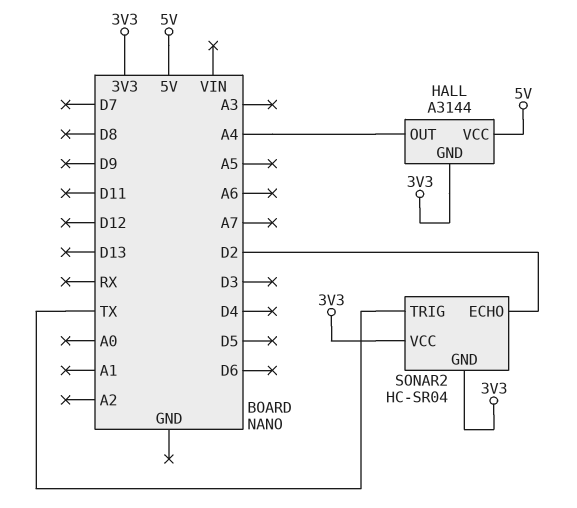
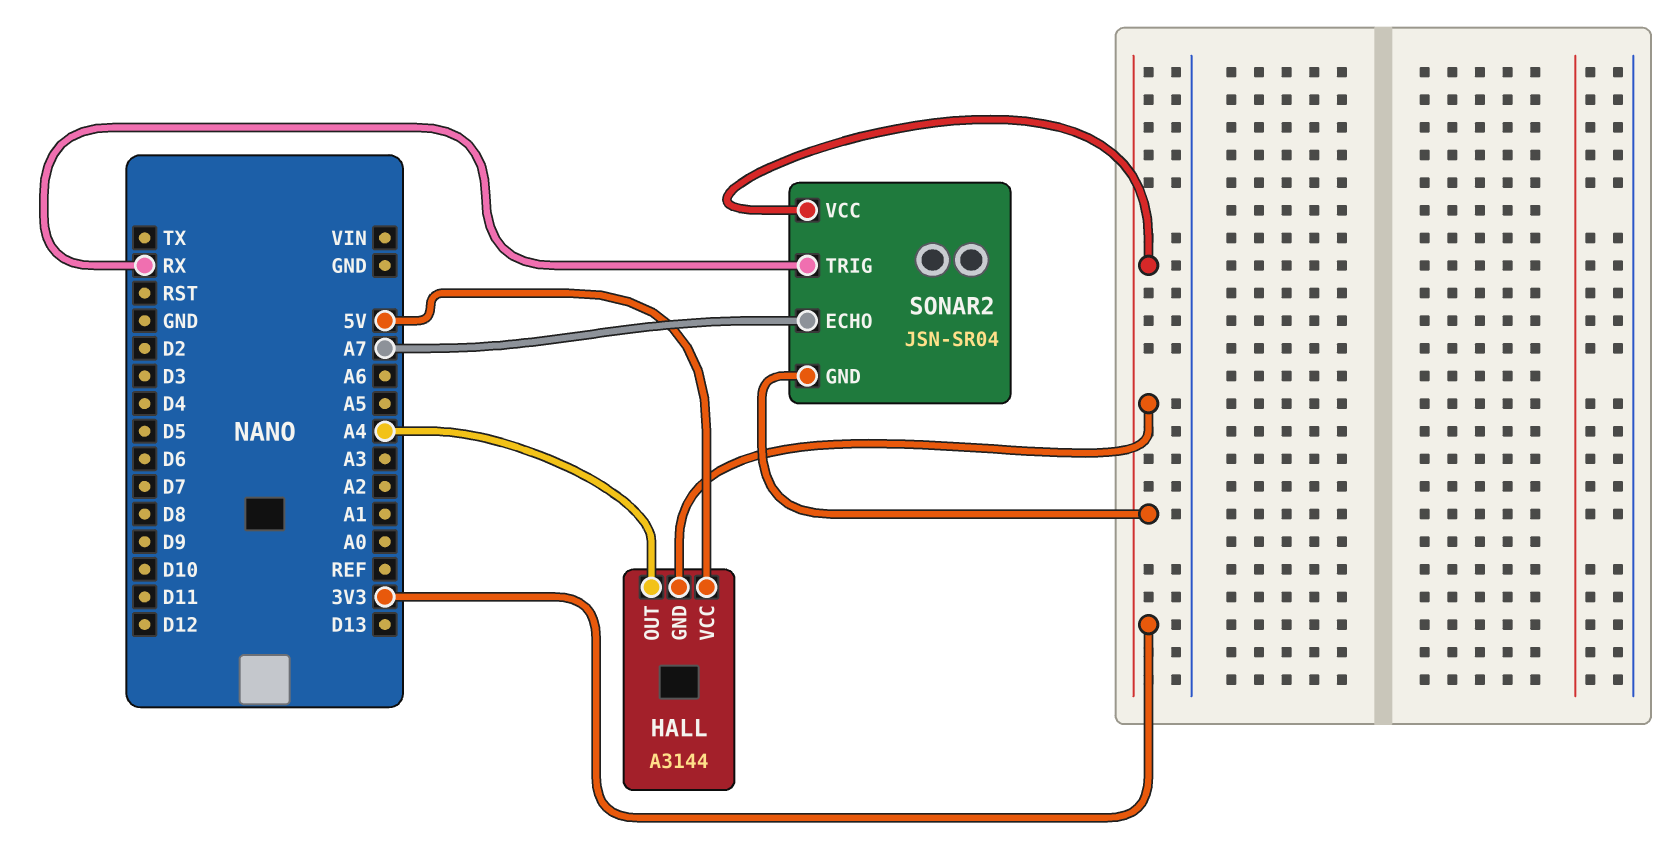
SONAR2: HC-SR04 -> JSN-SR04
SONAR2 pin ECHO: D2 -> A7
SONAR2 pin TRIG: TX -> RX

